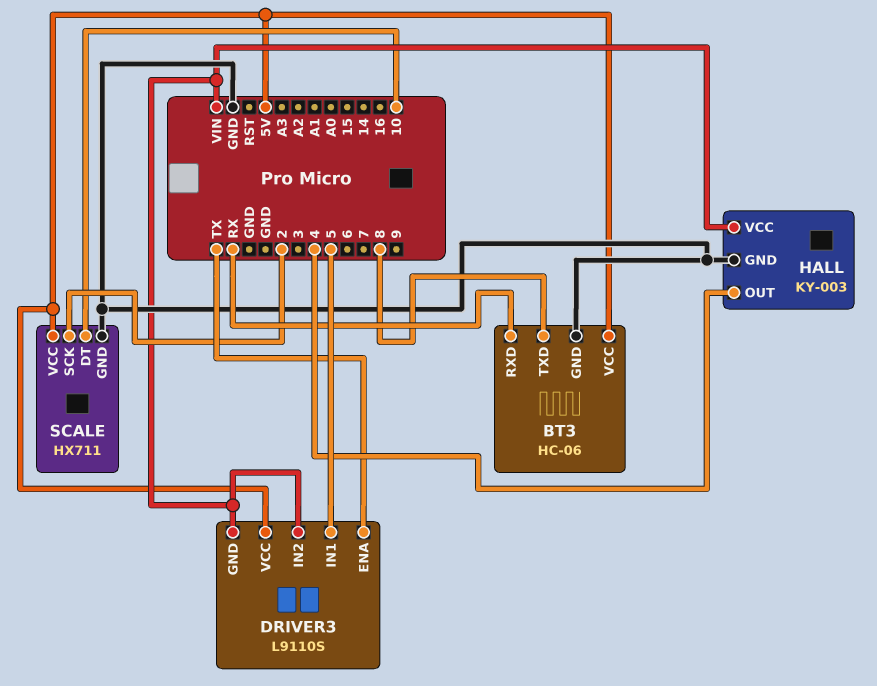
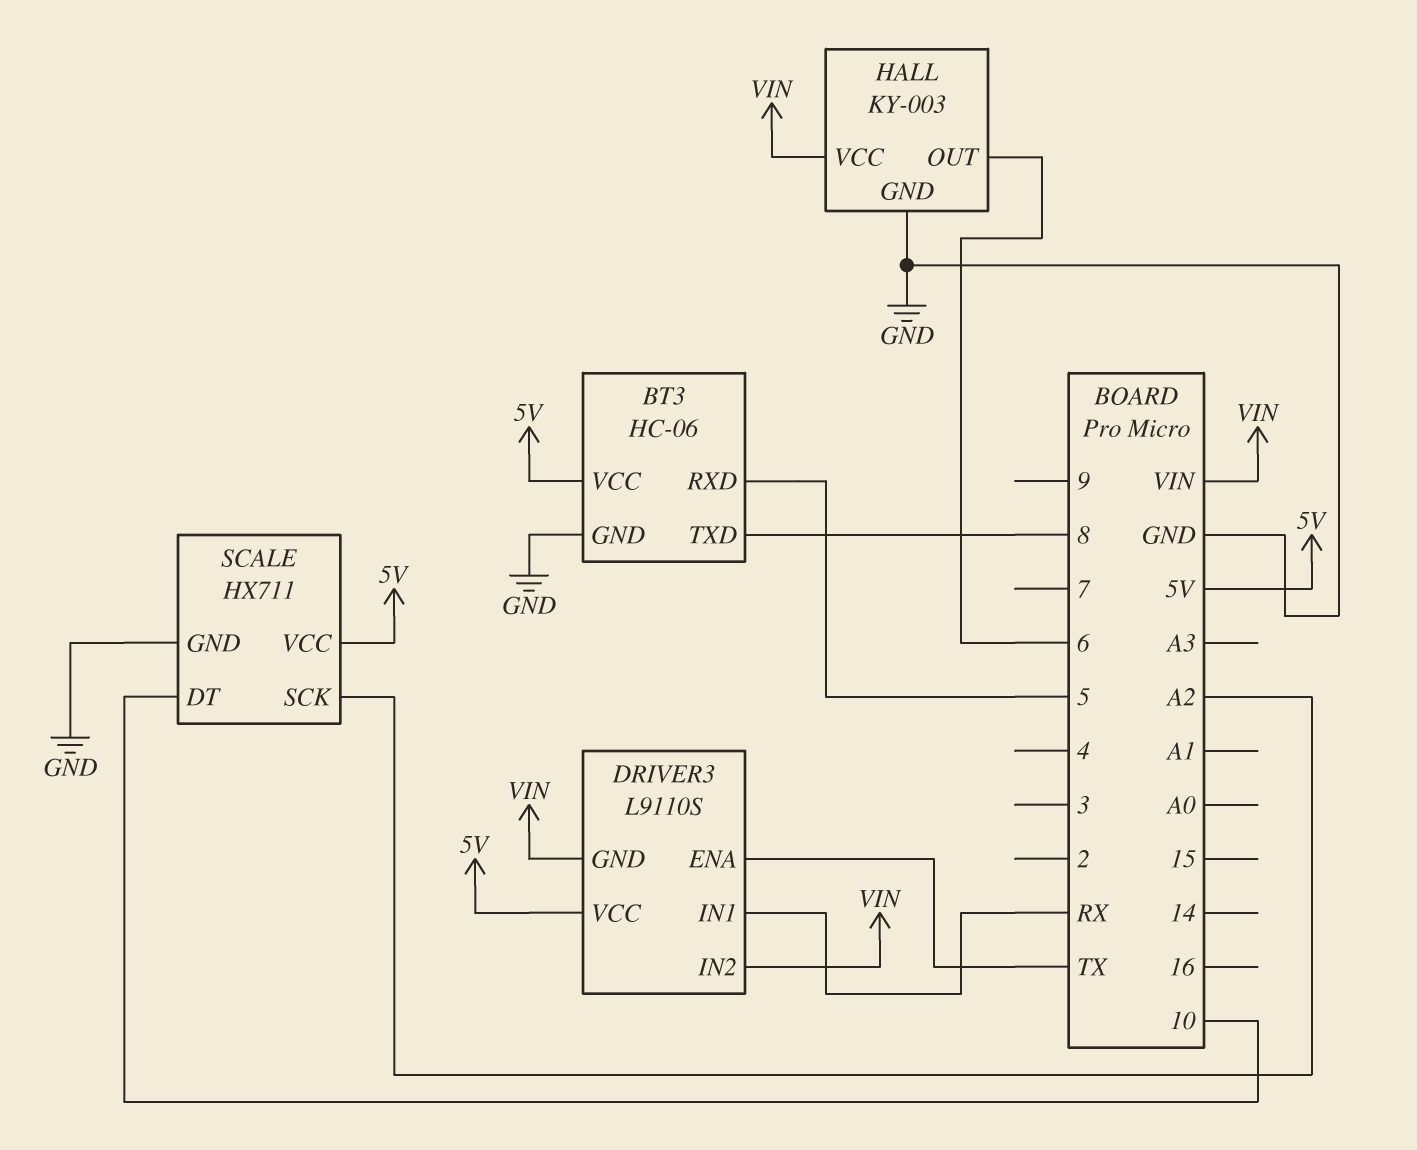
BT3 pin RXD: RX -> 5
DRIVER3 pin IN1: 5 -> RX
HALL pin OUT: 4 -> 6
SCALE pin SCK: 2 -> A2

